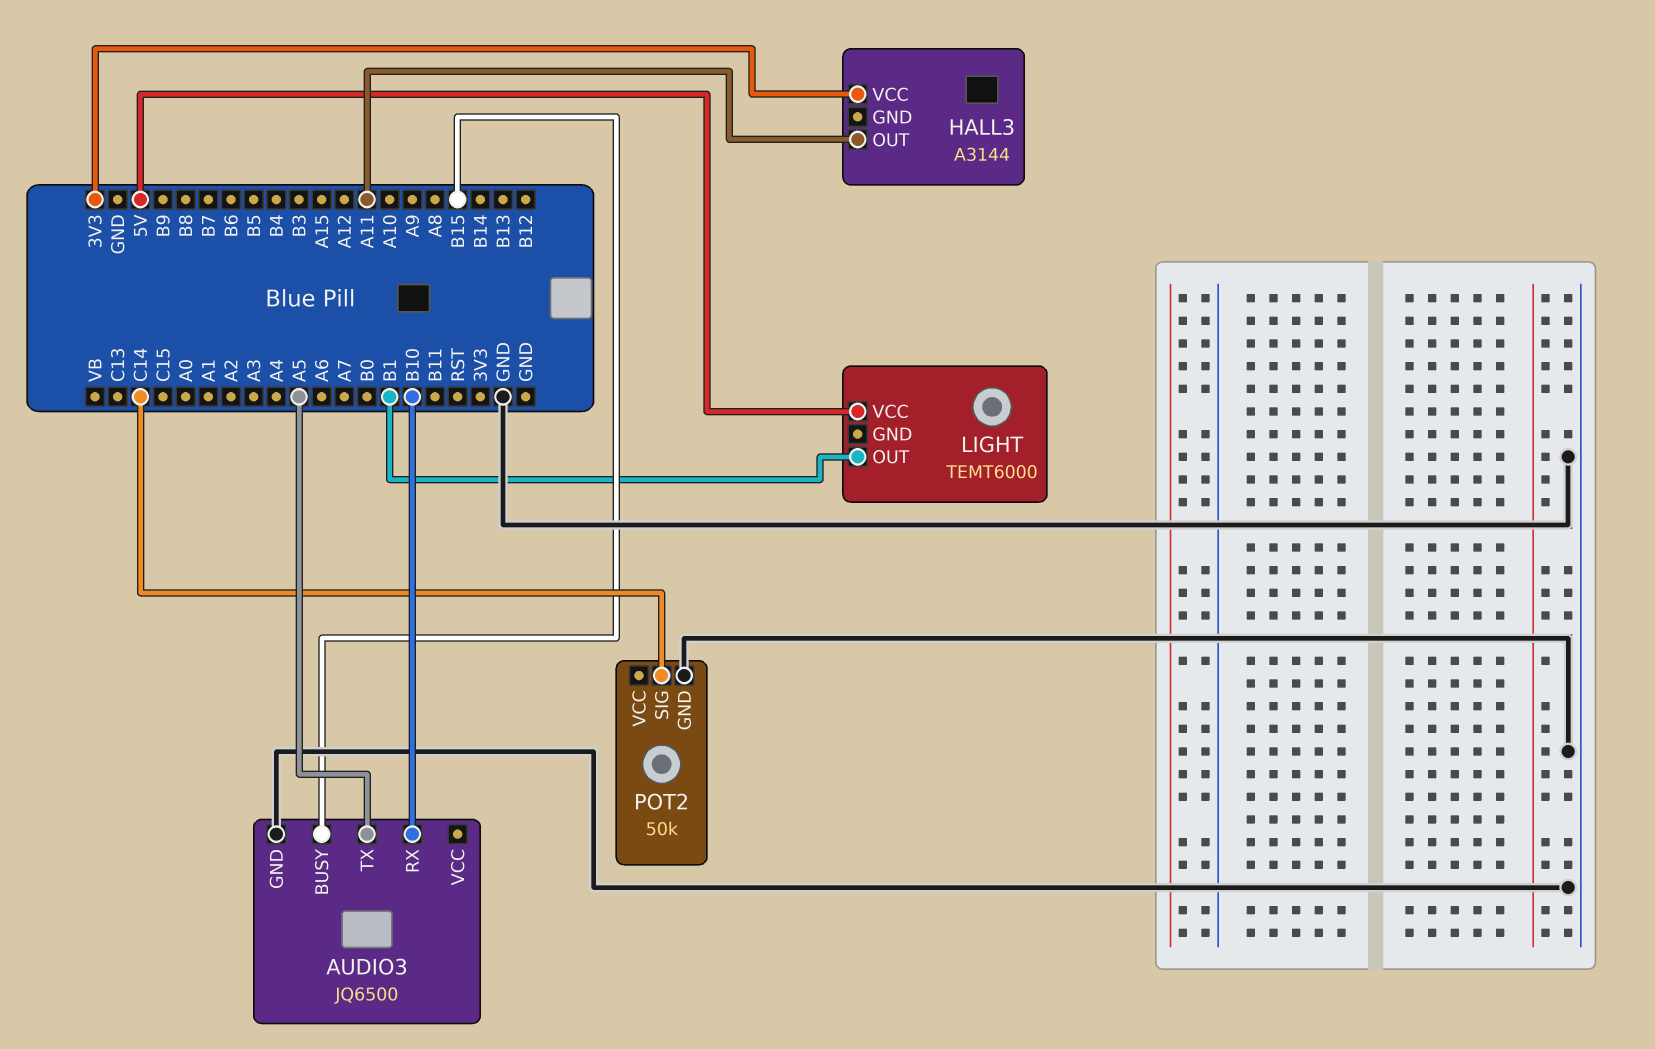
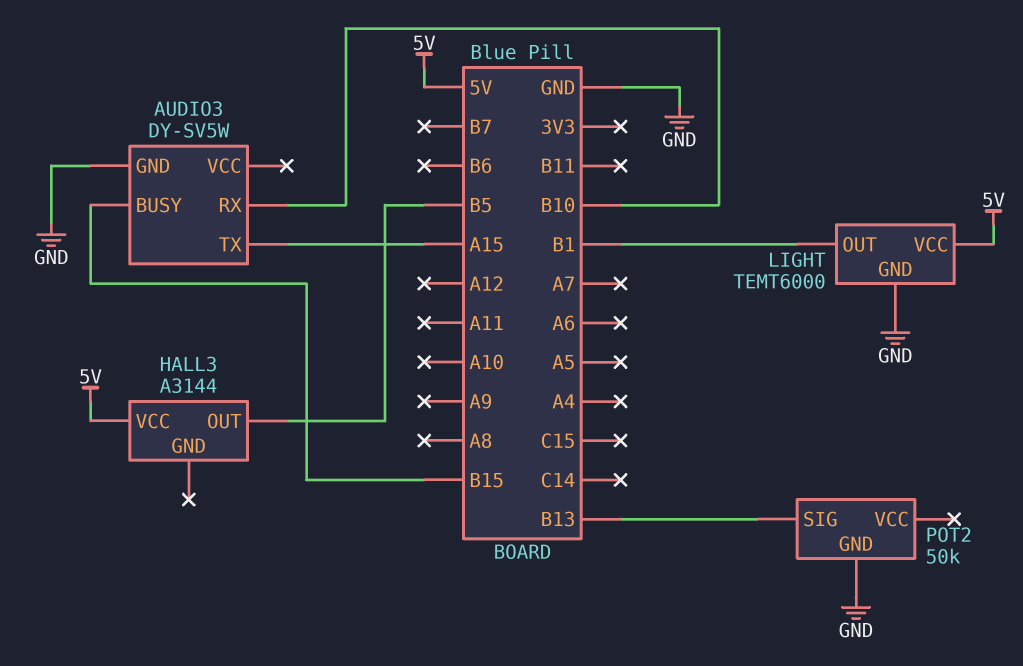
AUDIO3: JQ6500 -> DY-SV5W
AUDIO3 pin TX: A5 -> A15
HALL3 pin OUT: A11 -> B5
HALL3 pin VCC: 3V3 -> 5V
LIGHT pin GND: none -> GND
POT2 pin SIG: C14 -> B13

